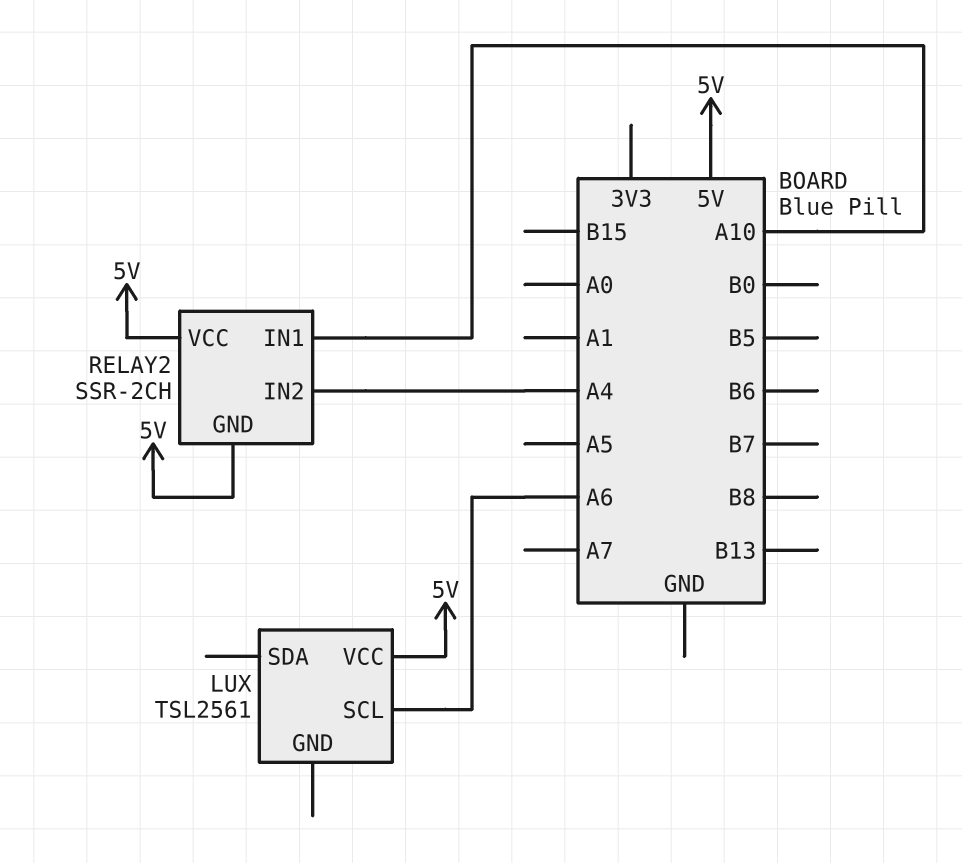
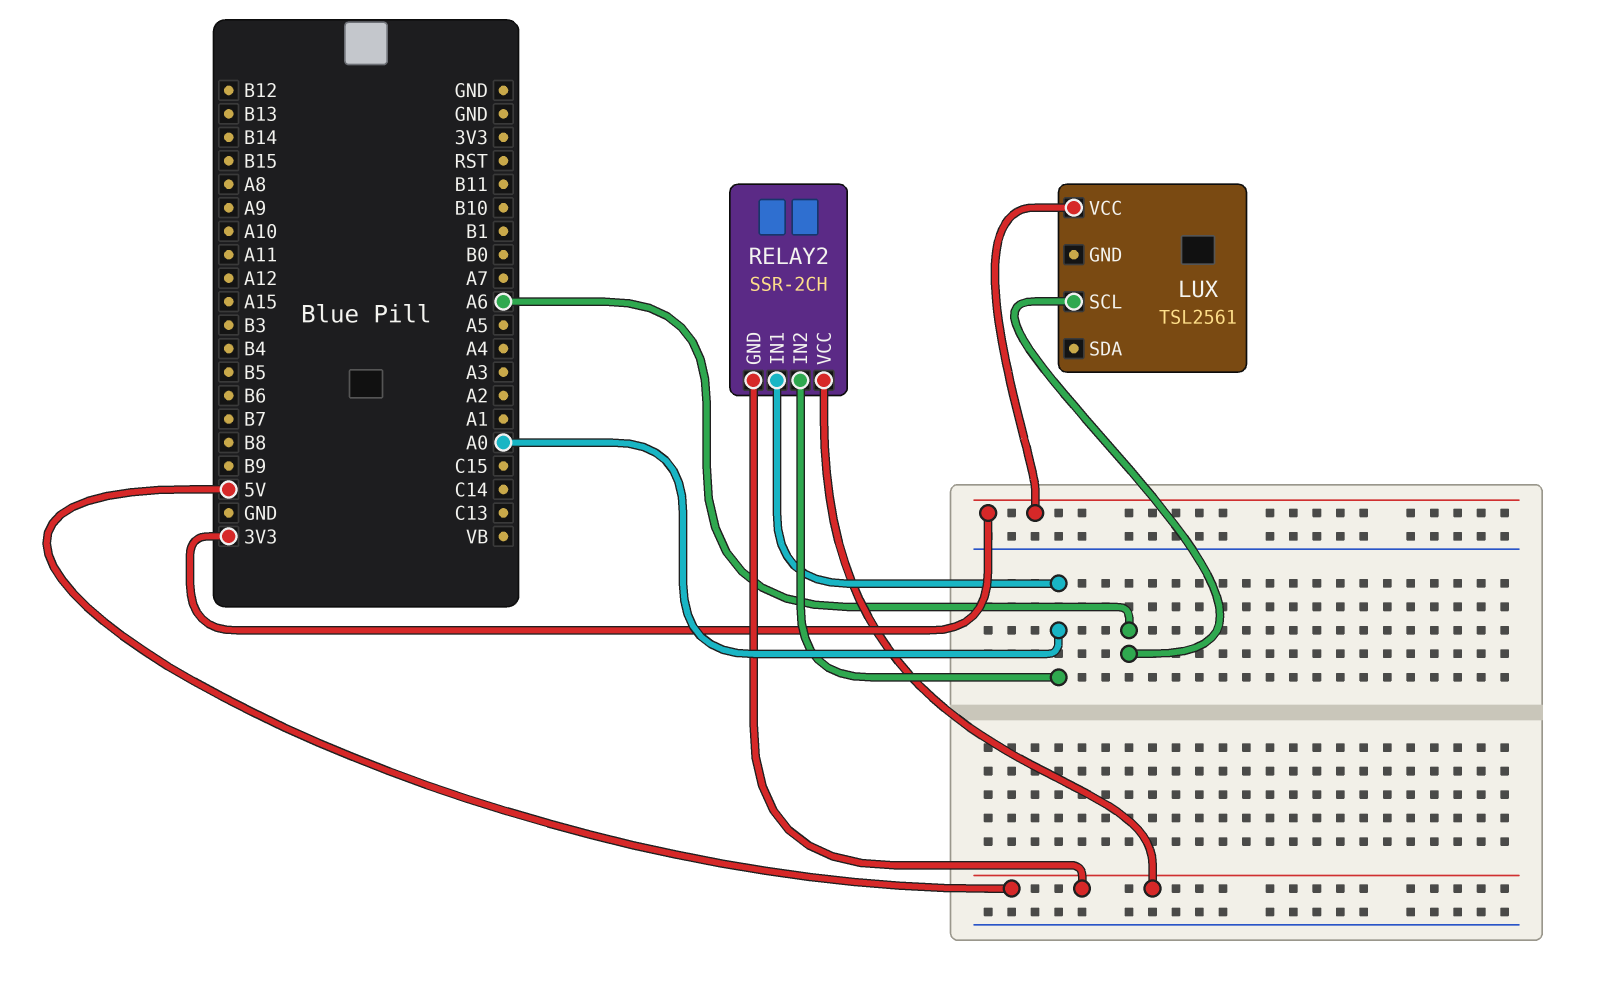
LUX pin VCC: 5V -> 3V3
RELAY2 pin IN1: A10 -> A0
RELAY2 pin IN2: A4 -> A0

